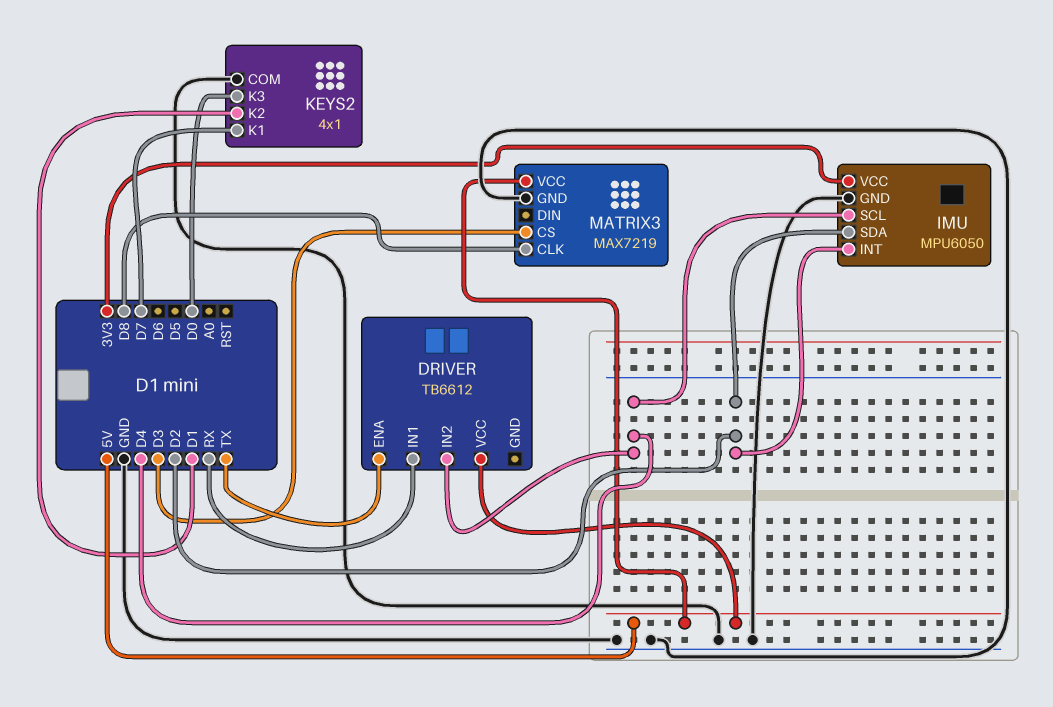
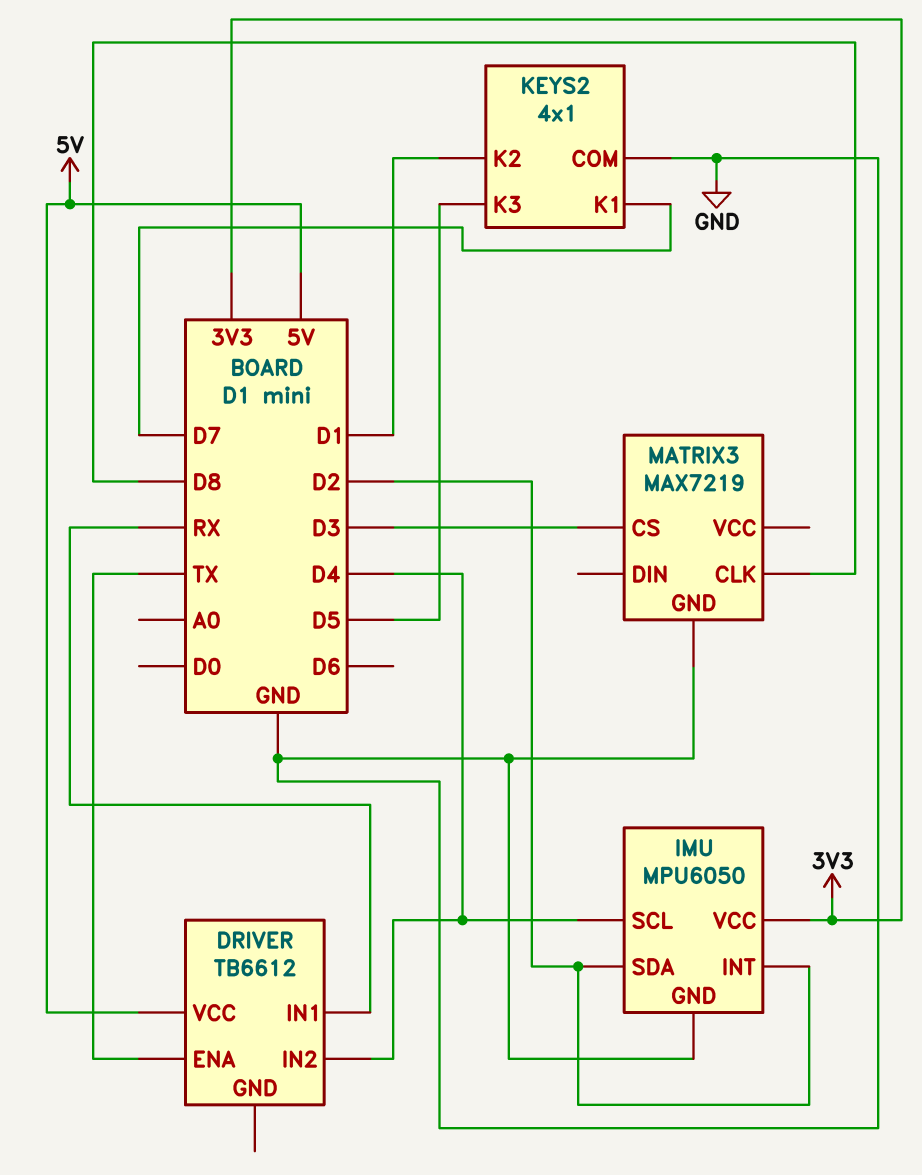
KEYS2 pin K3: D0 -> D5
MATRIX3 pin VCC: 5V -> none

